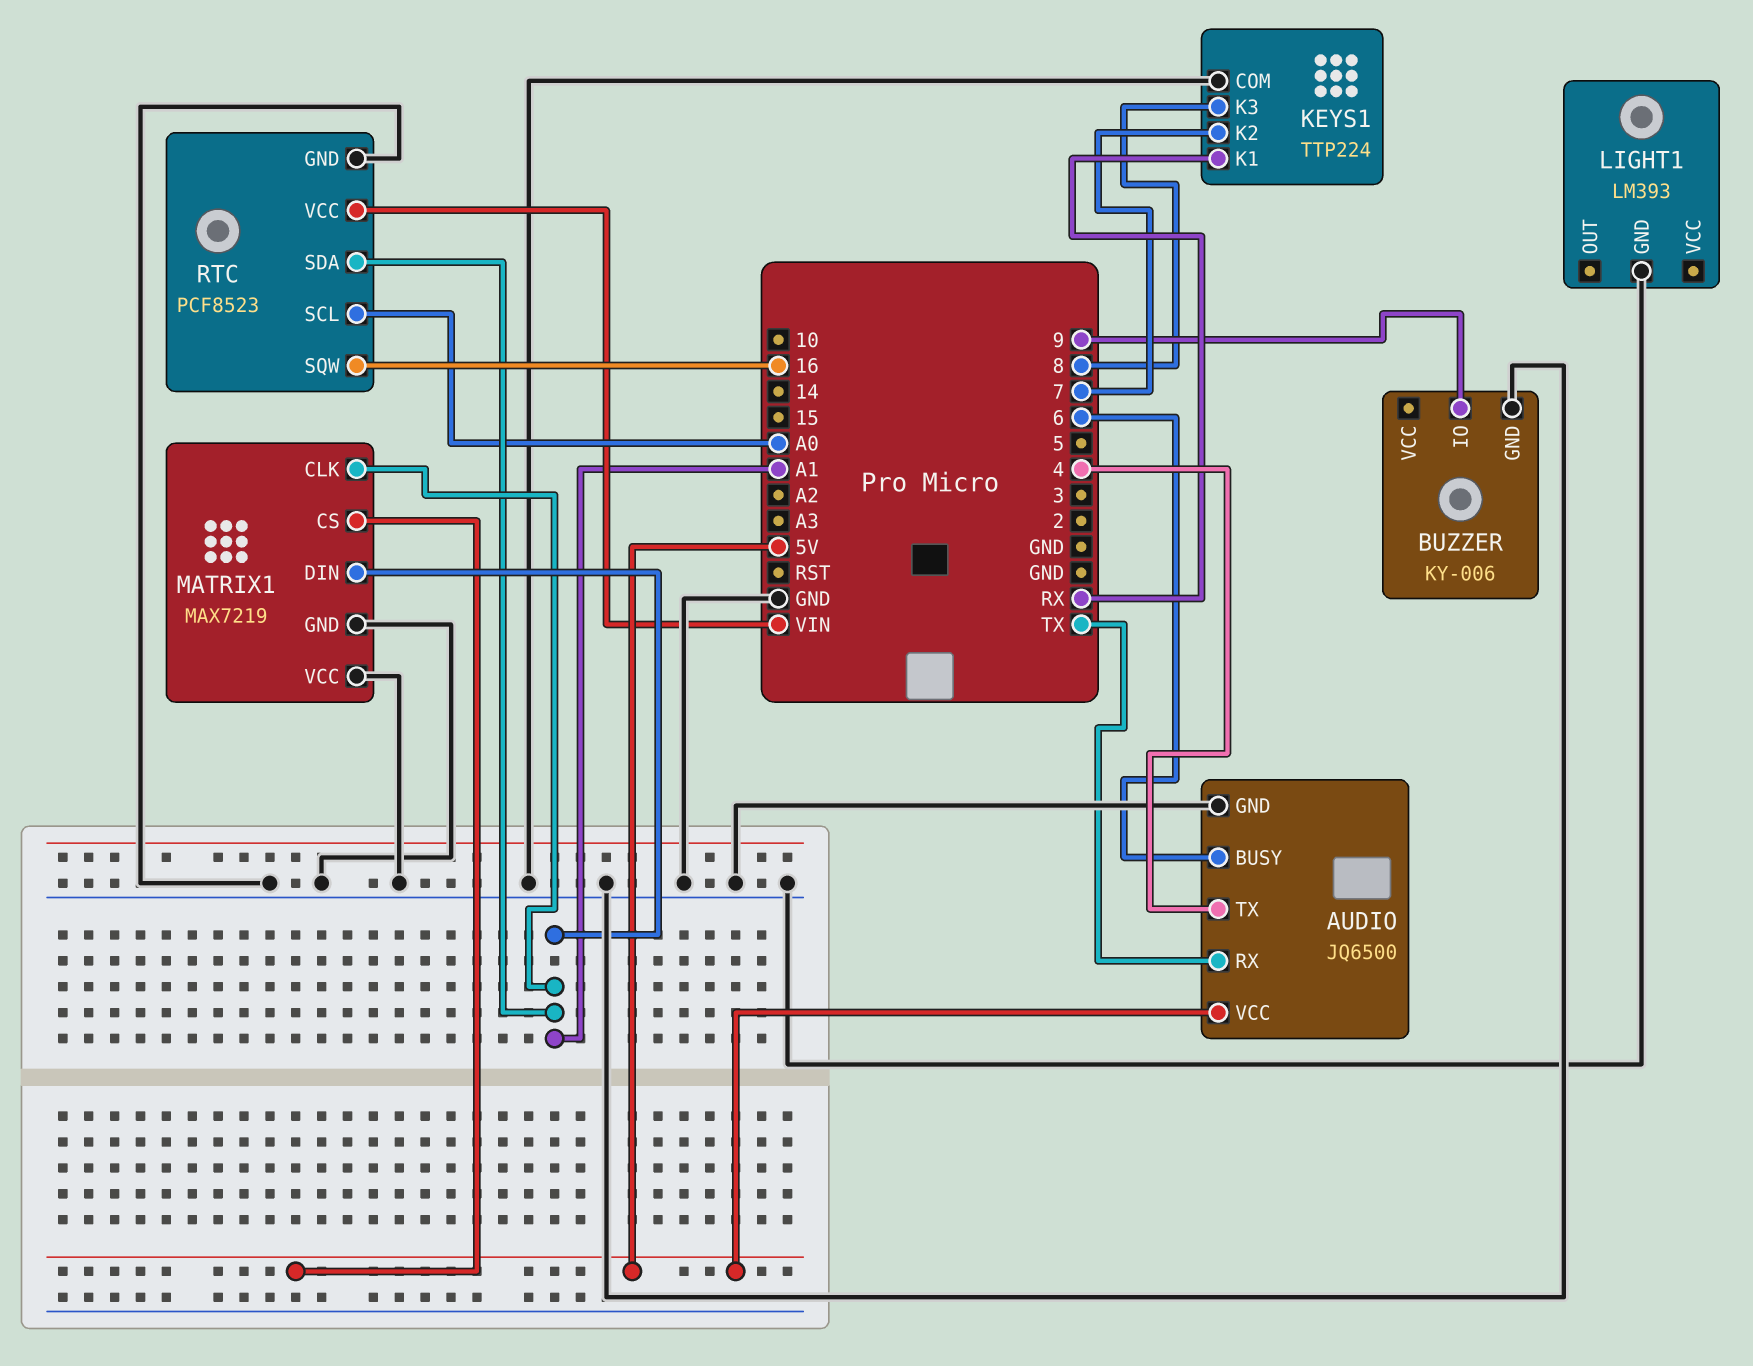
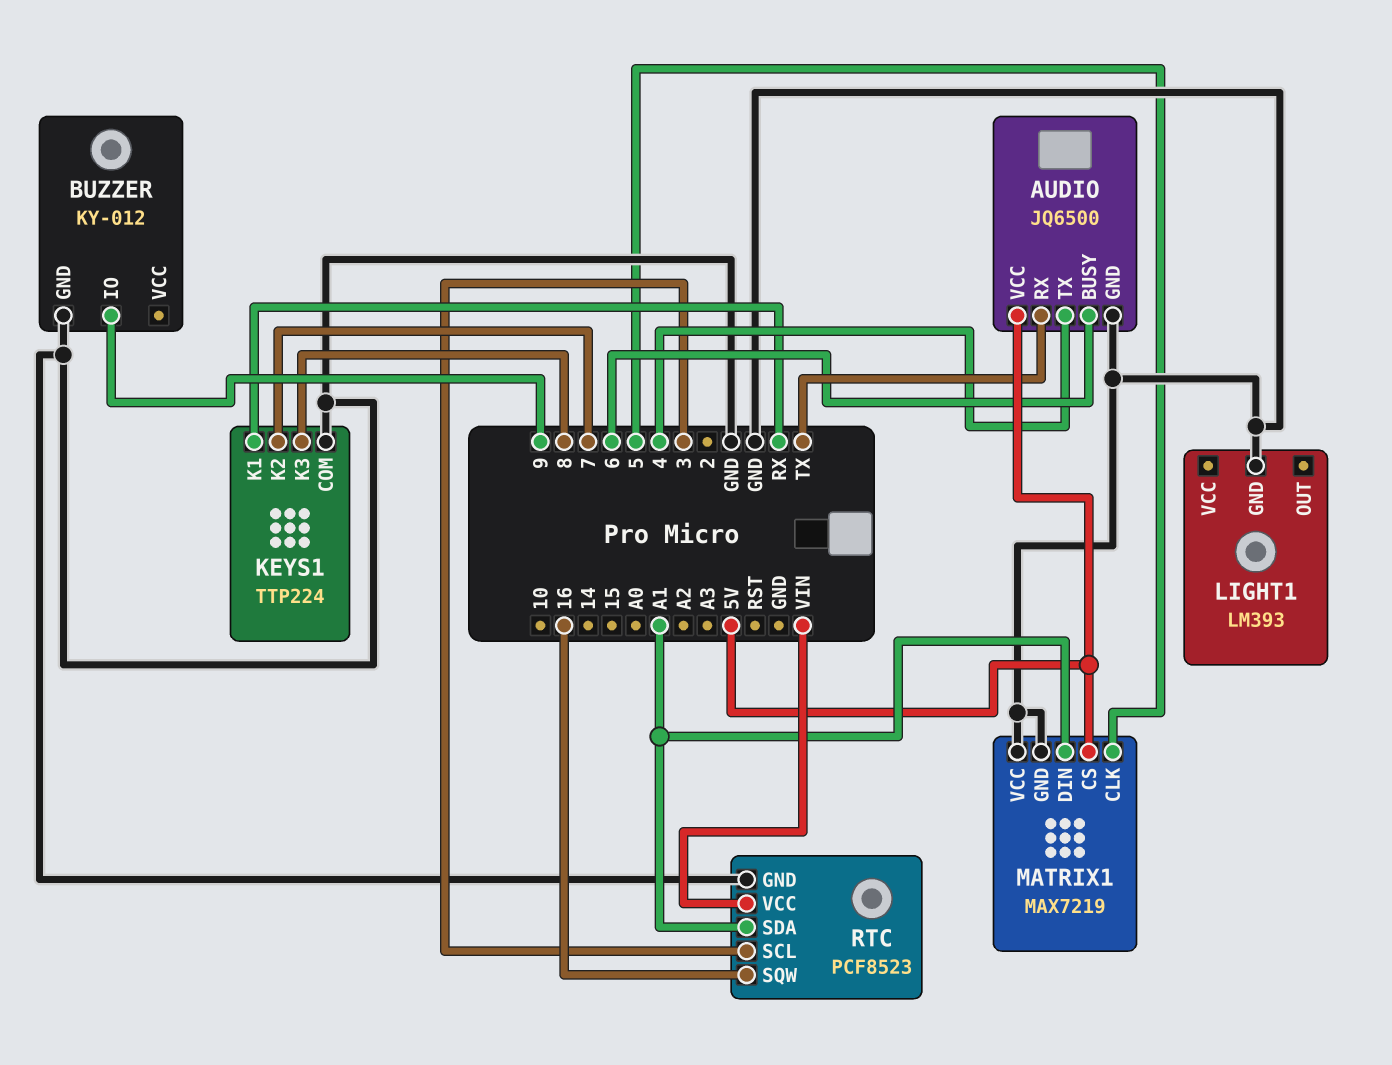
BUZZER: KY-006 -> KY-012
MATRIX1 pin CLK: A1 -> 5
RTC pin SCL: A0 -> 3

